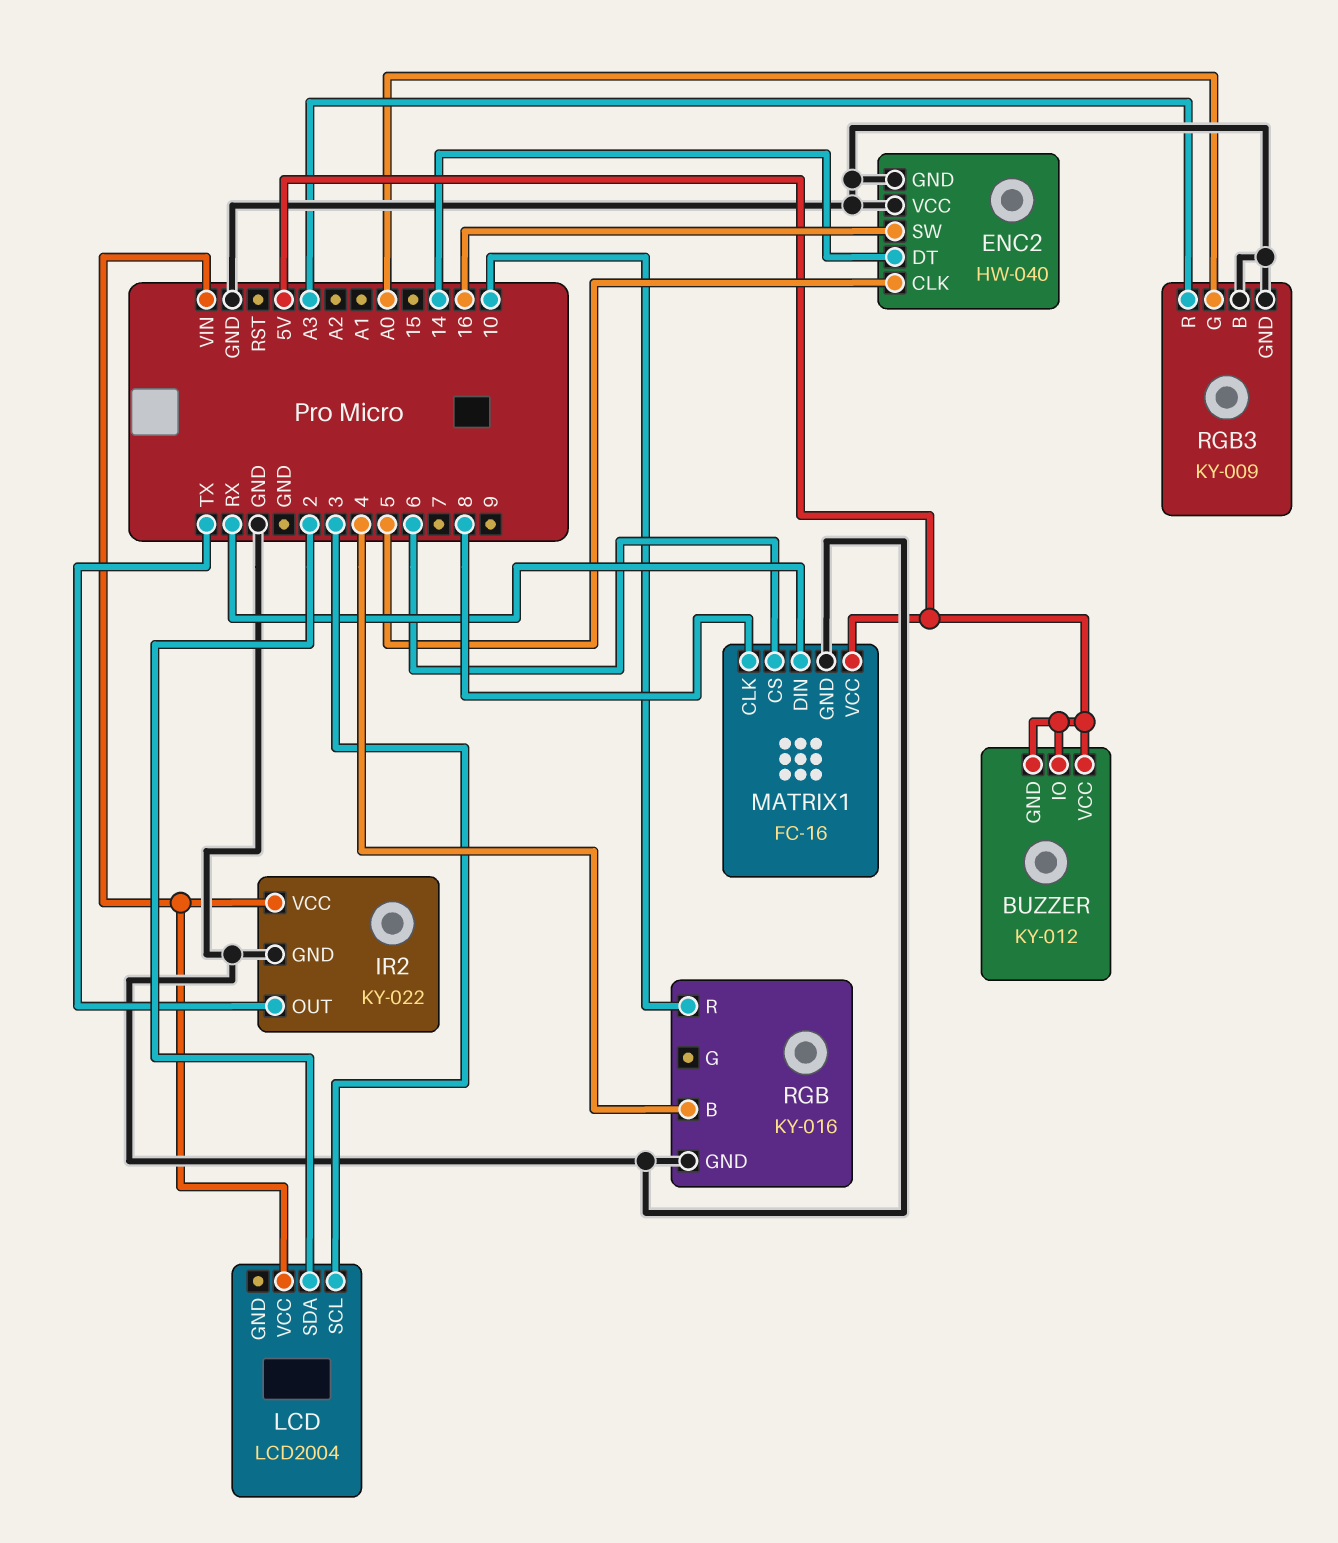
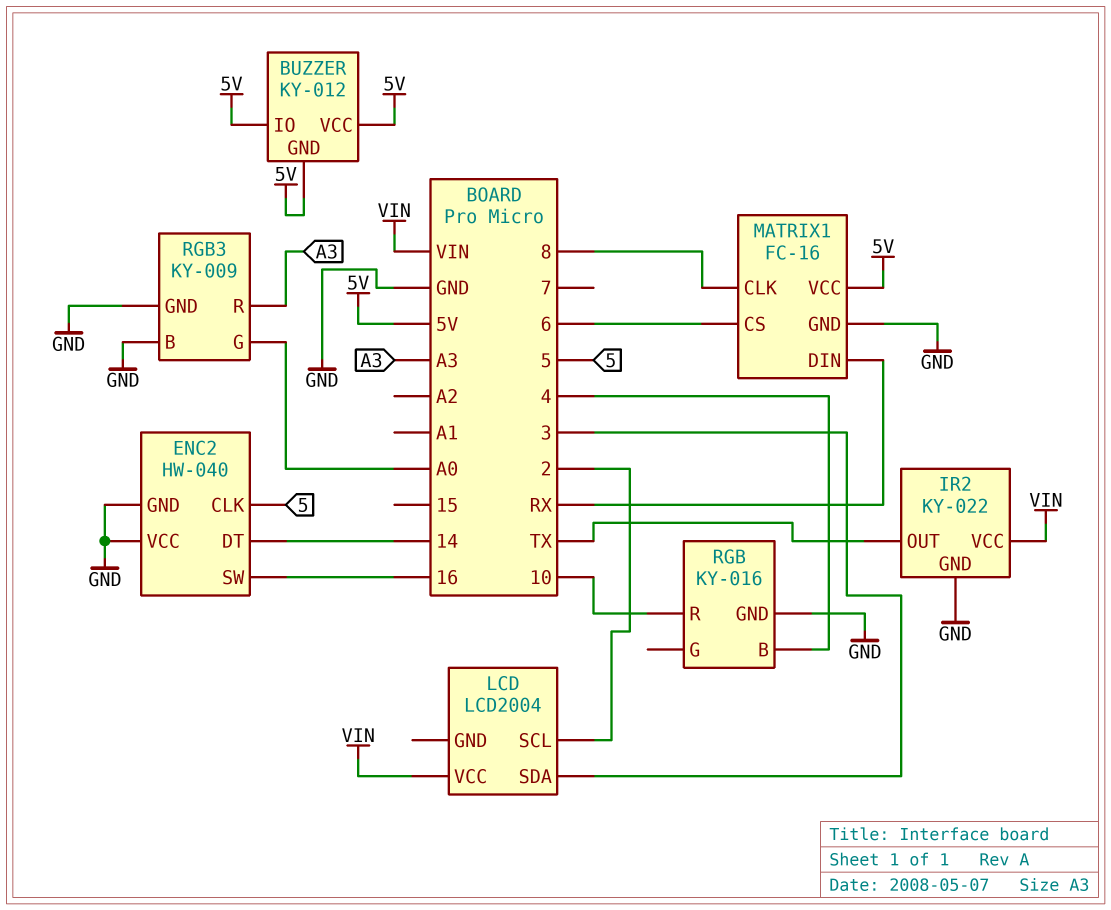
LCD pin SCL: 3 -> 2
LCD pin SDA: 2 -> 3

